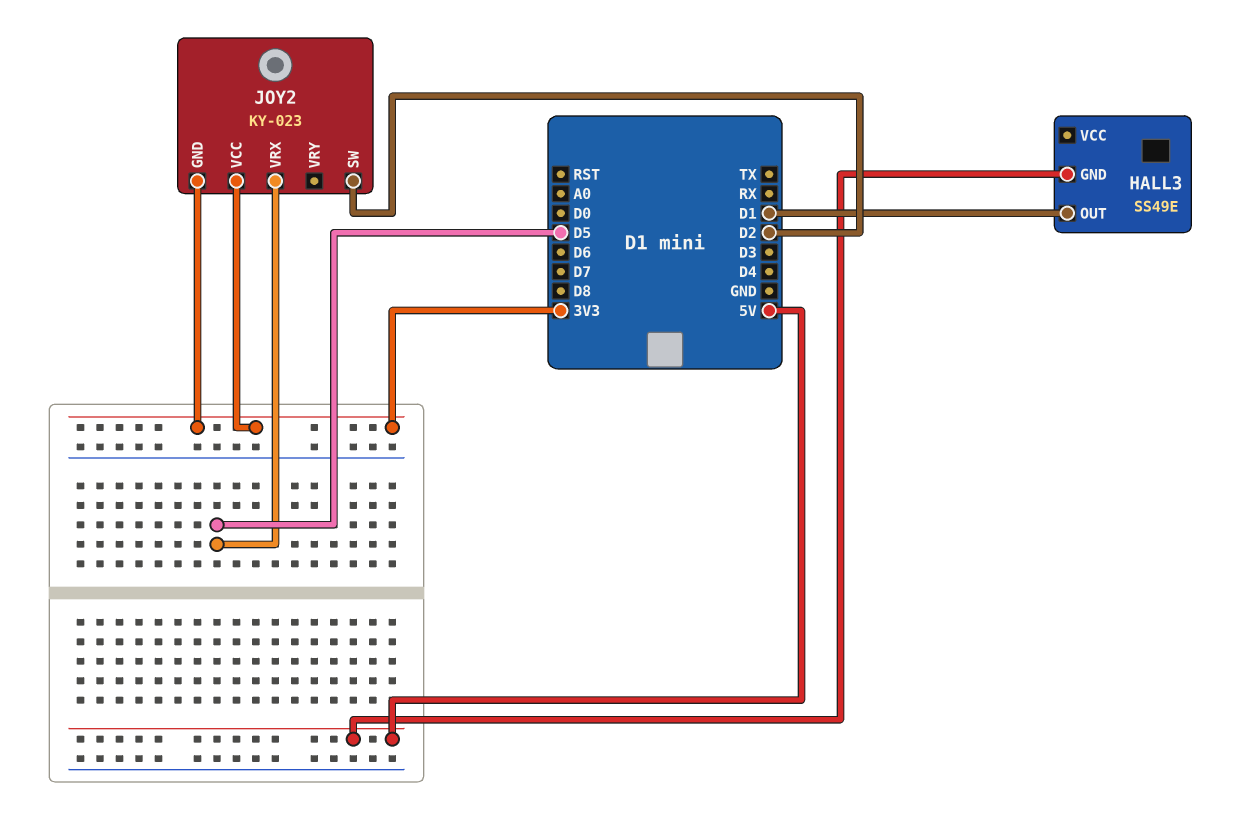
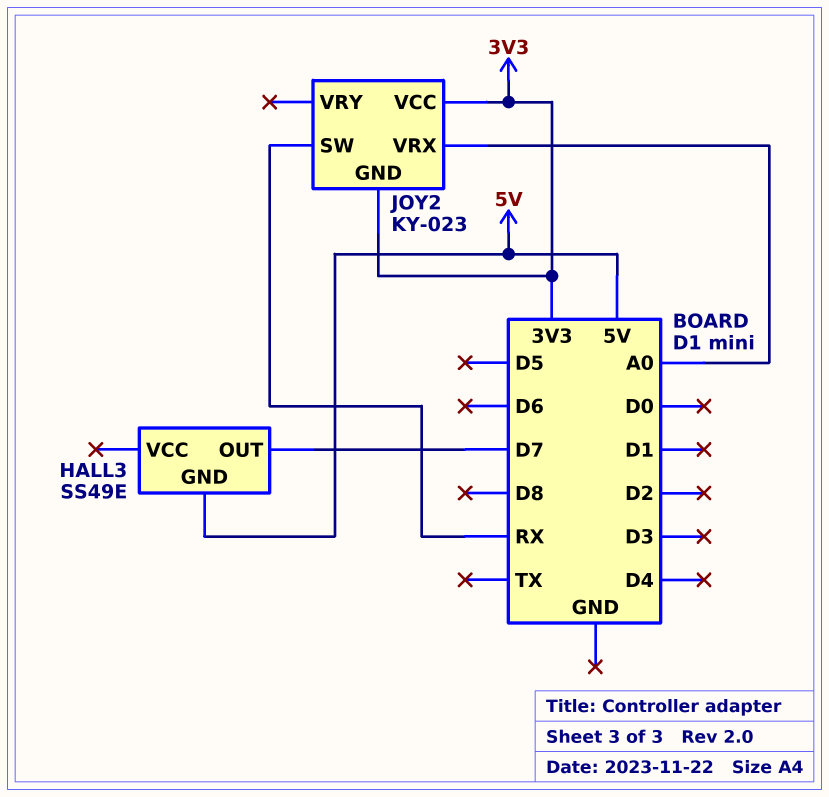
HALL3 pin OUT: D1 -> D7
JOY2 pin SW: D2 -> RX
JOY2 pin VRX: D5 -> A0

